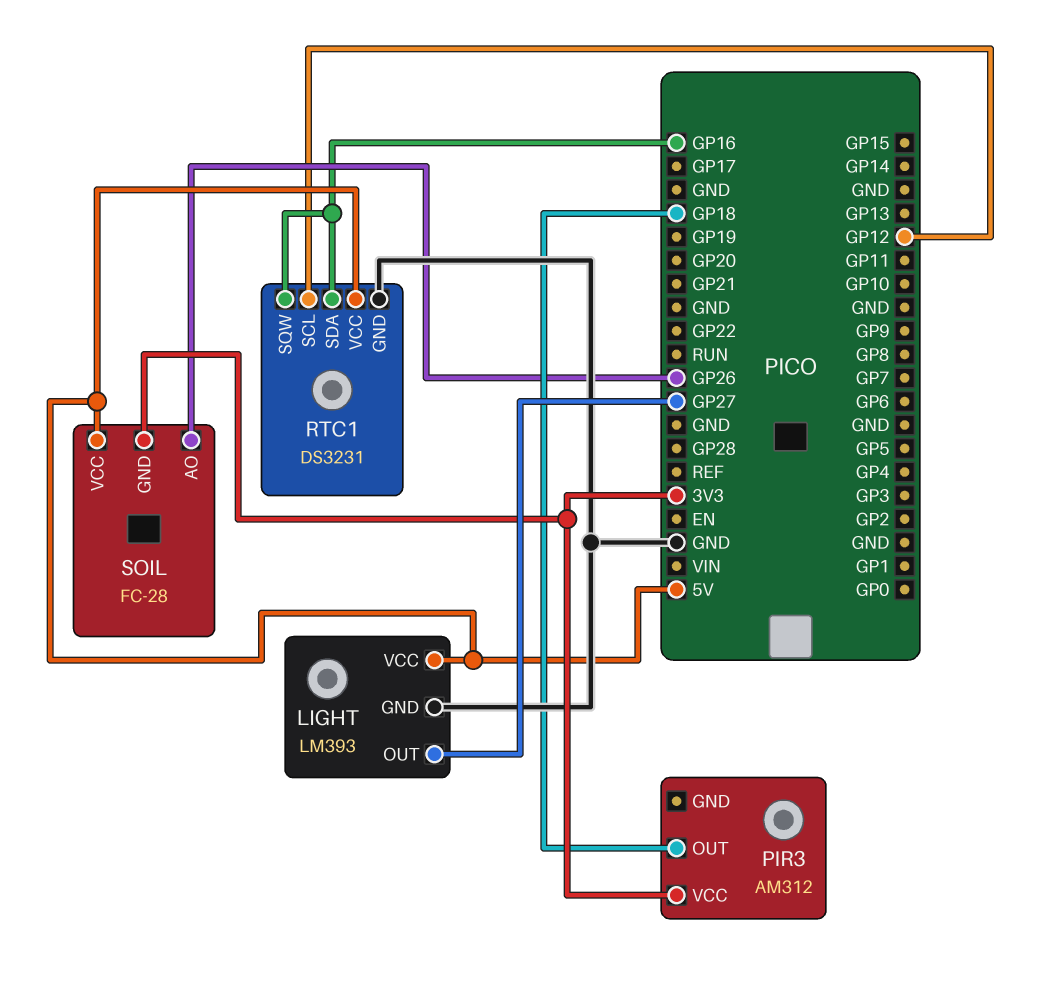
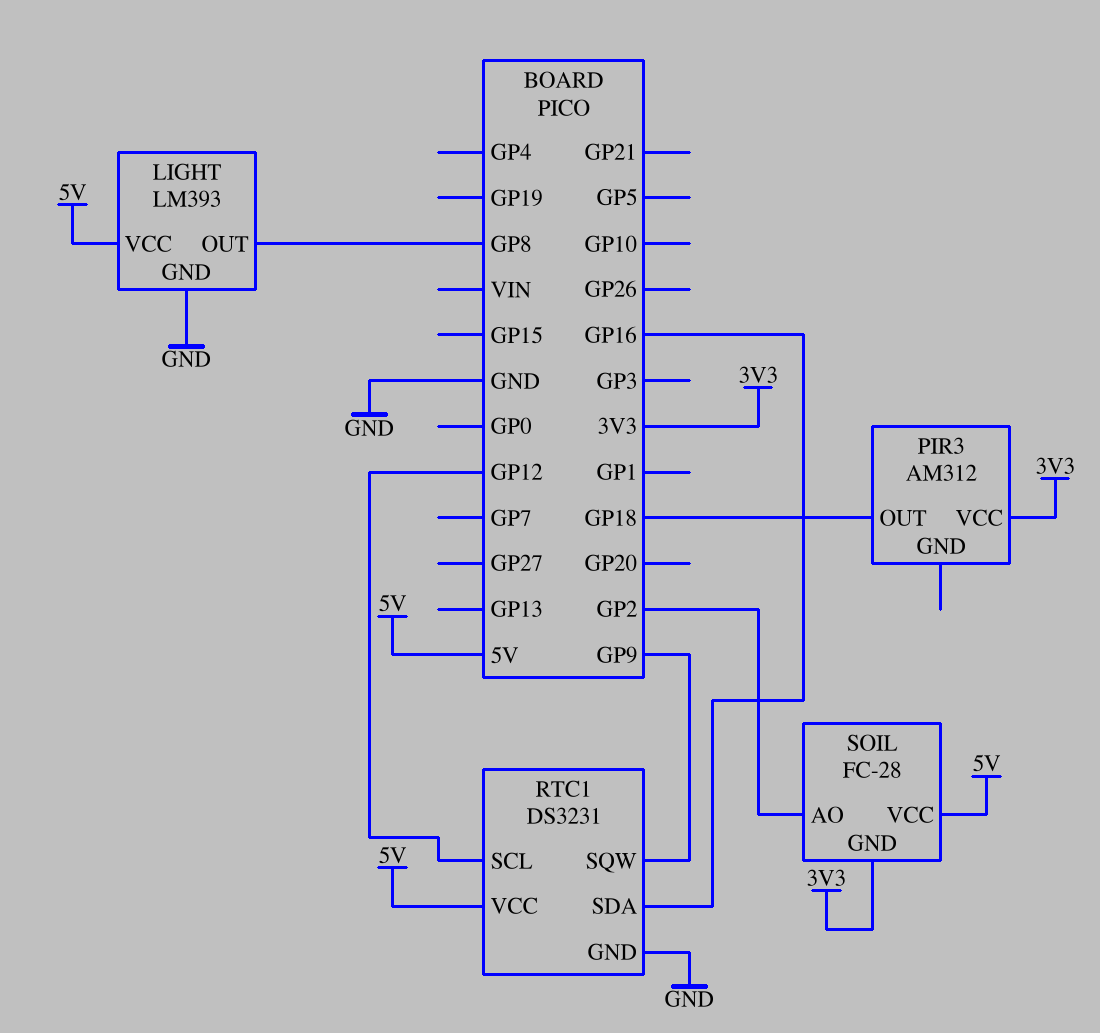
LIGHT pin OUT: GP27 -> GP8
RTC1 pin SQW: GP16 -> GP9
SOIL pin AO: GP26 -> GP2

